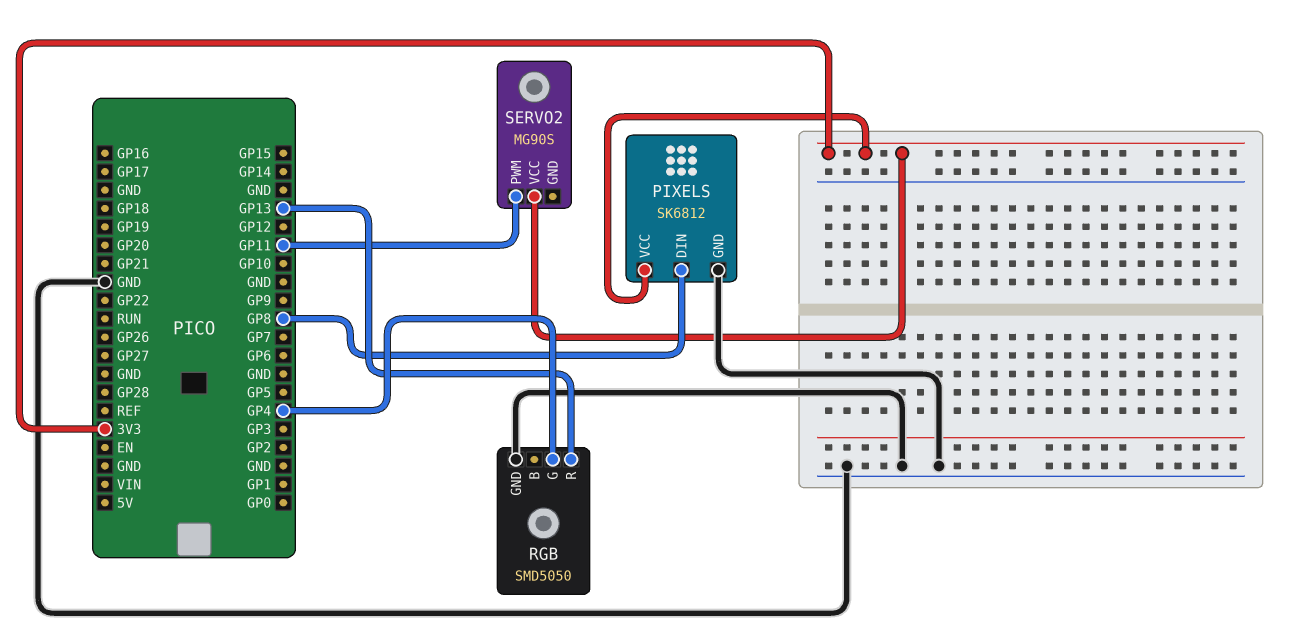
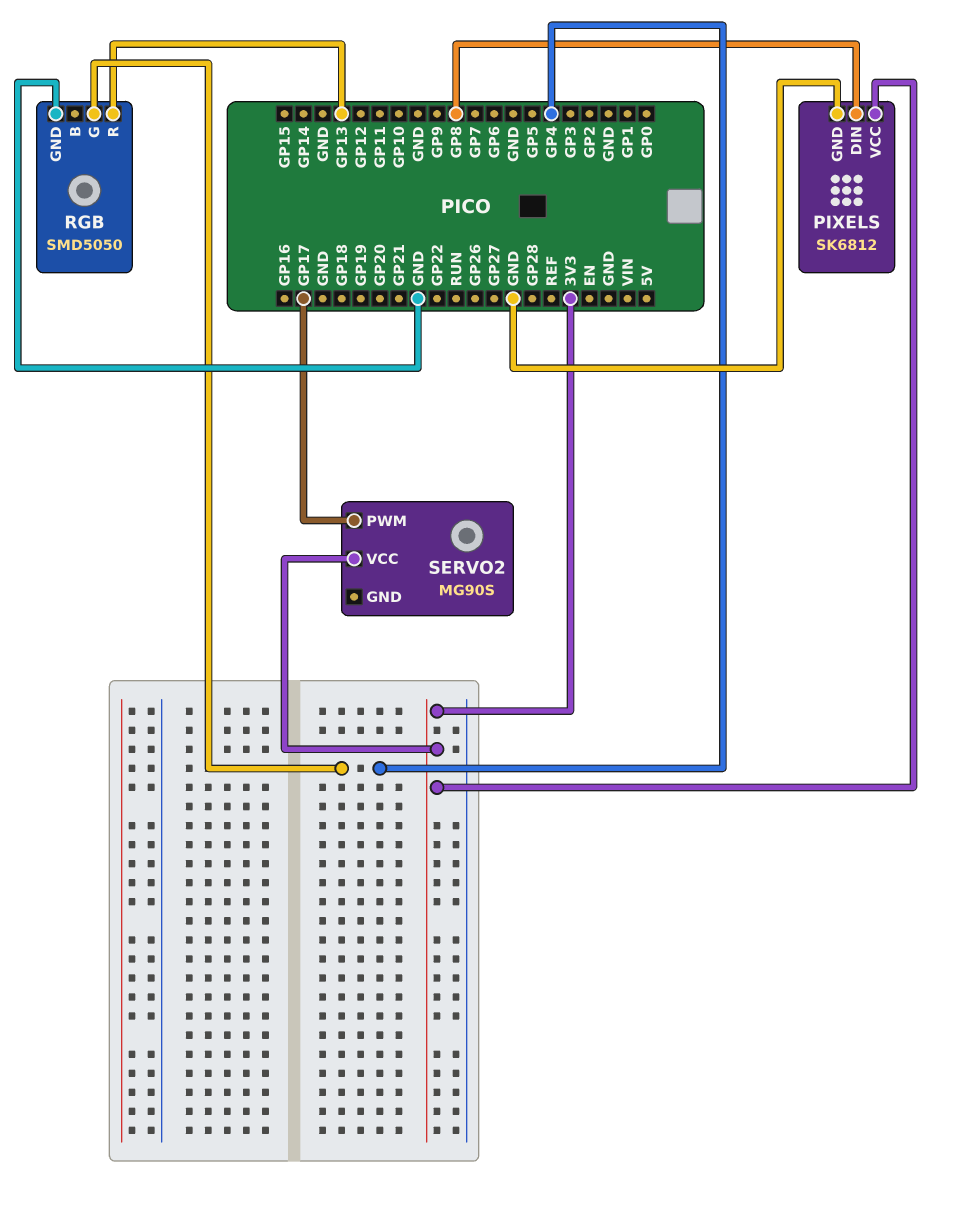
SERVO2 pin PWM: GP11 -> GP17

